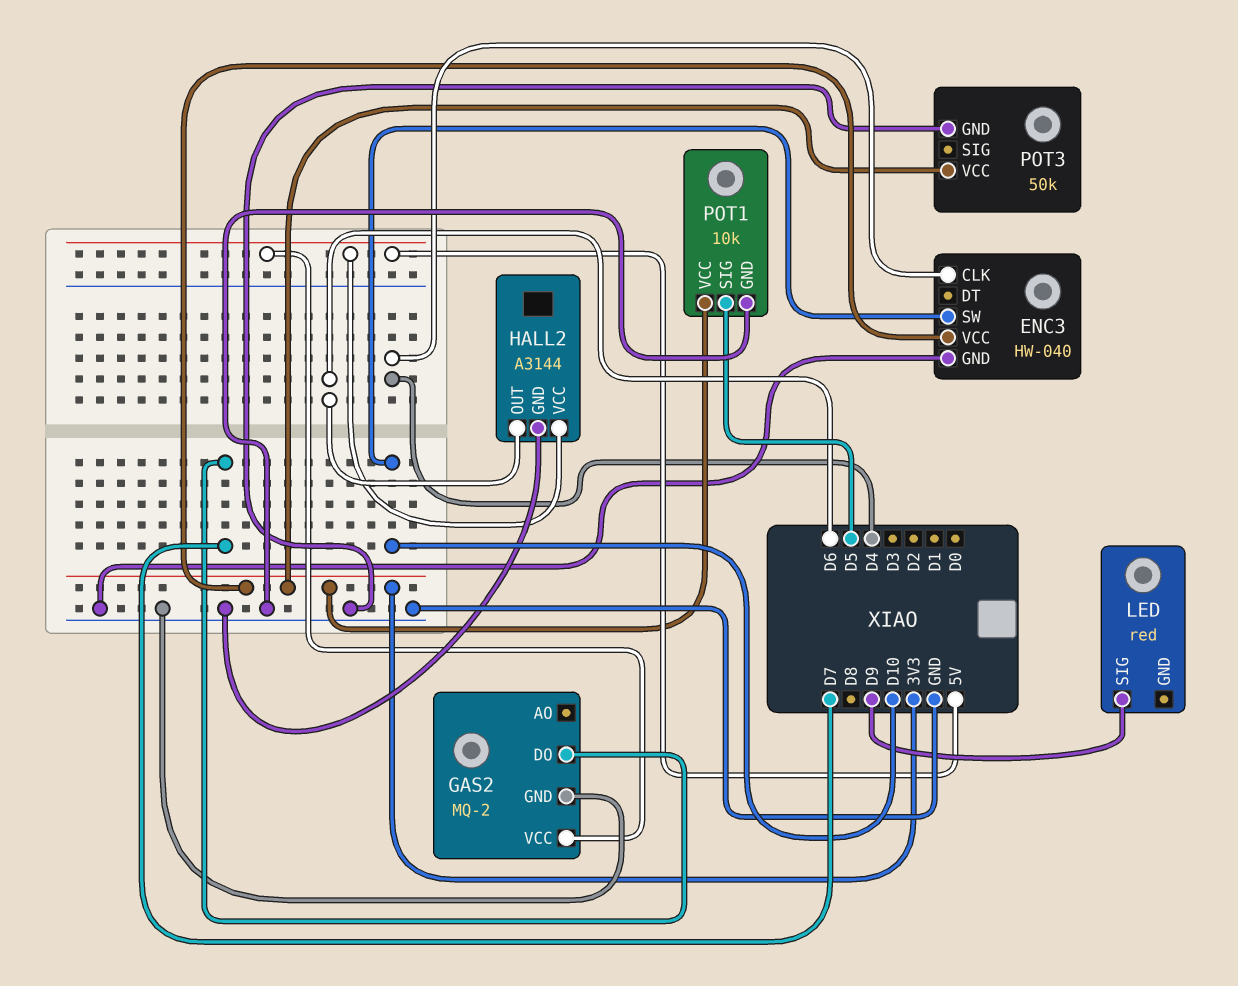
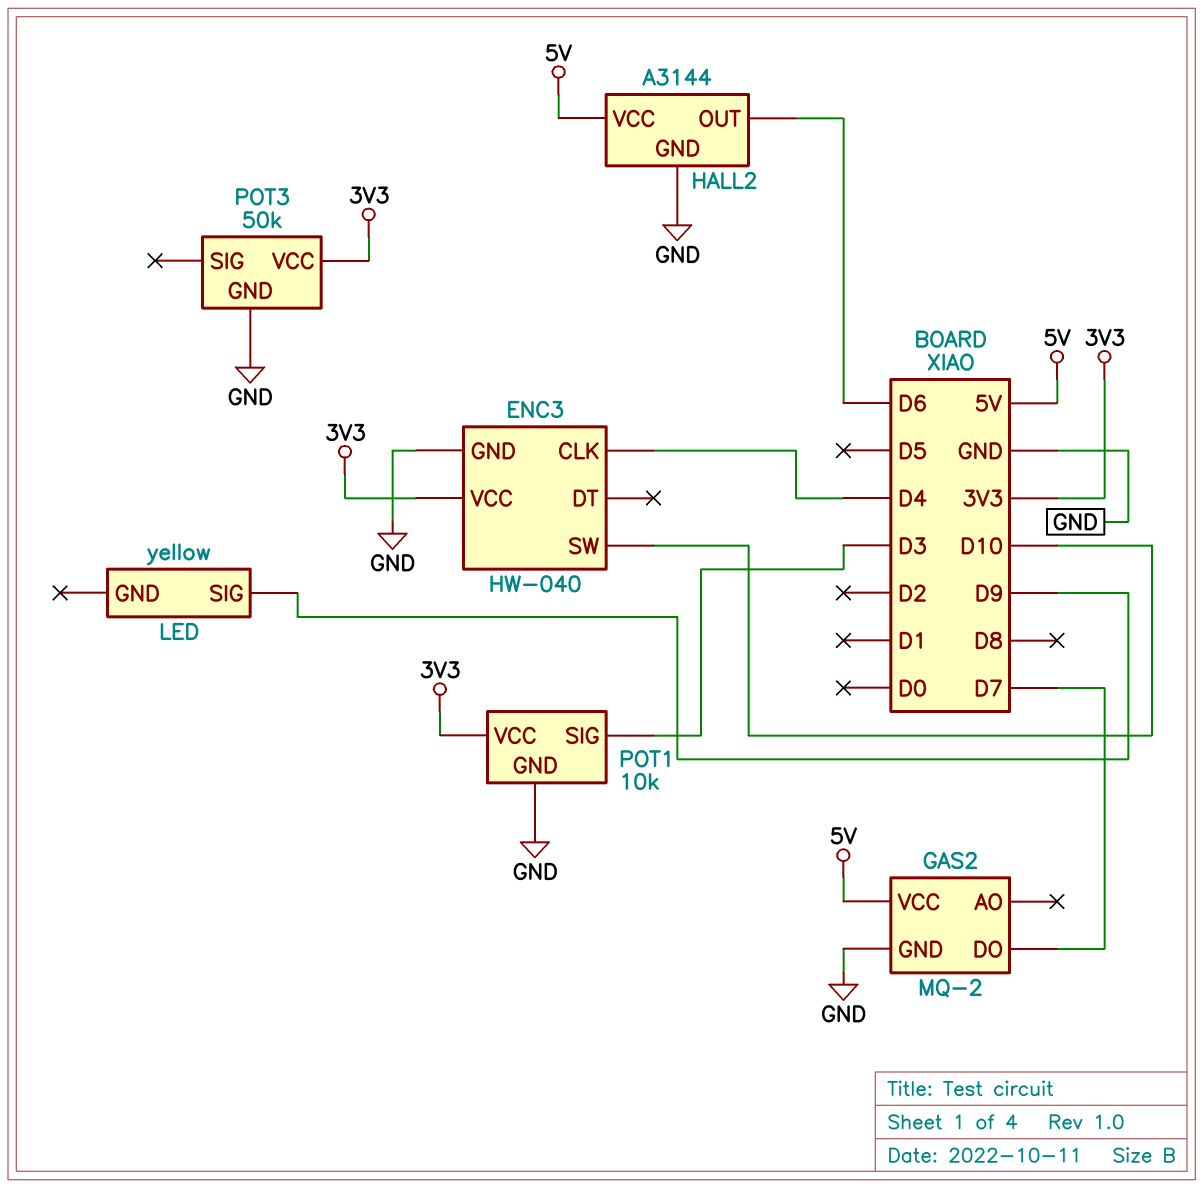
LED: red -> yellow
POT1 pin SIG: D5 -> D3

